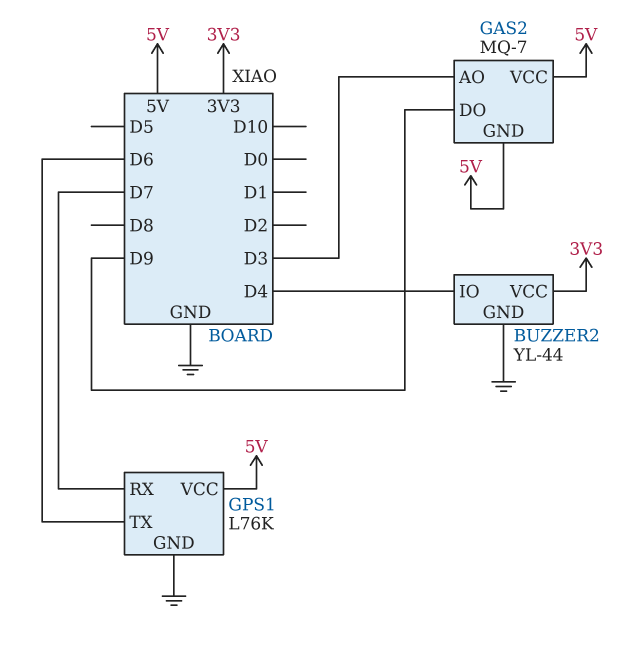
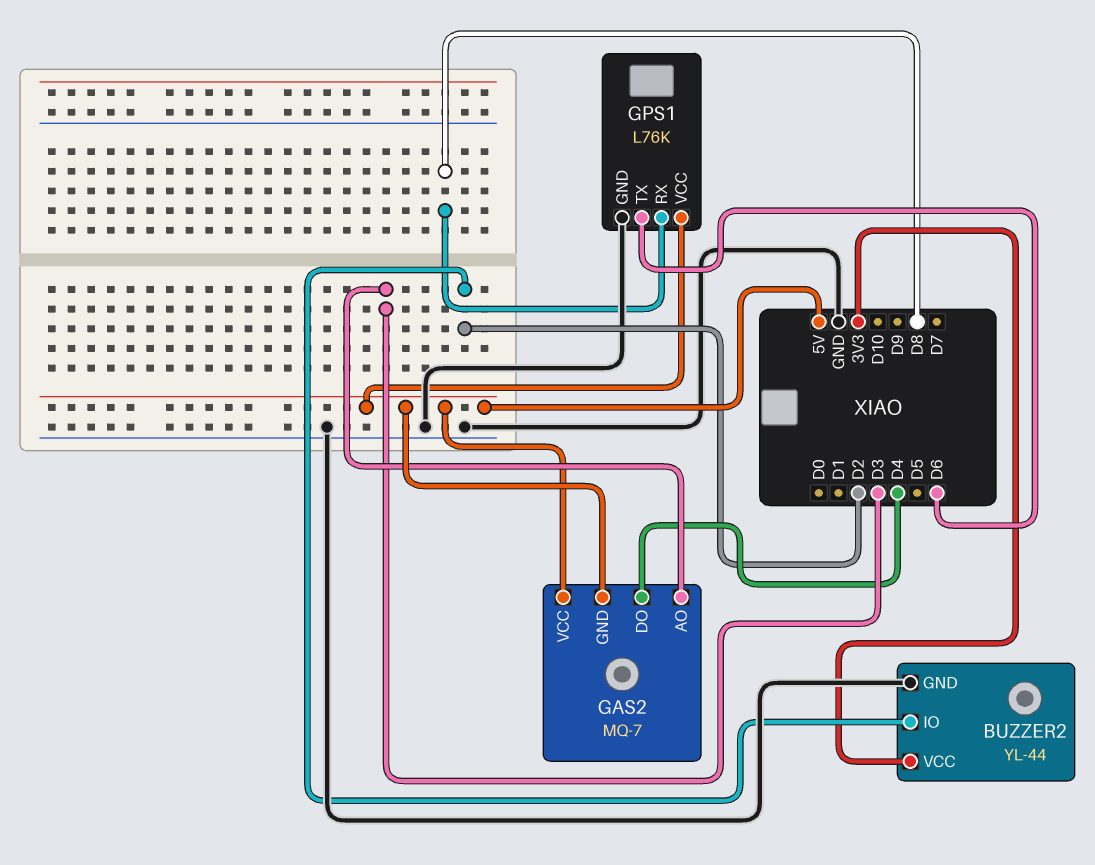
BUZZER2 pin IO: D4 -> D2
GAS2 pin DO: D9 -> D4
GPS1 pin RX: D7 -> D8

